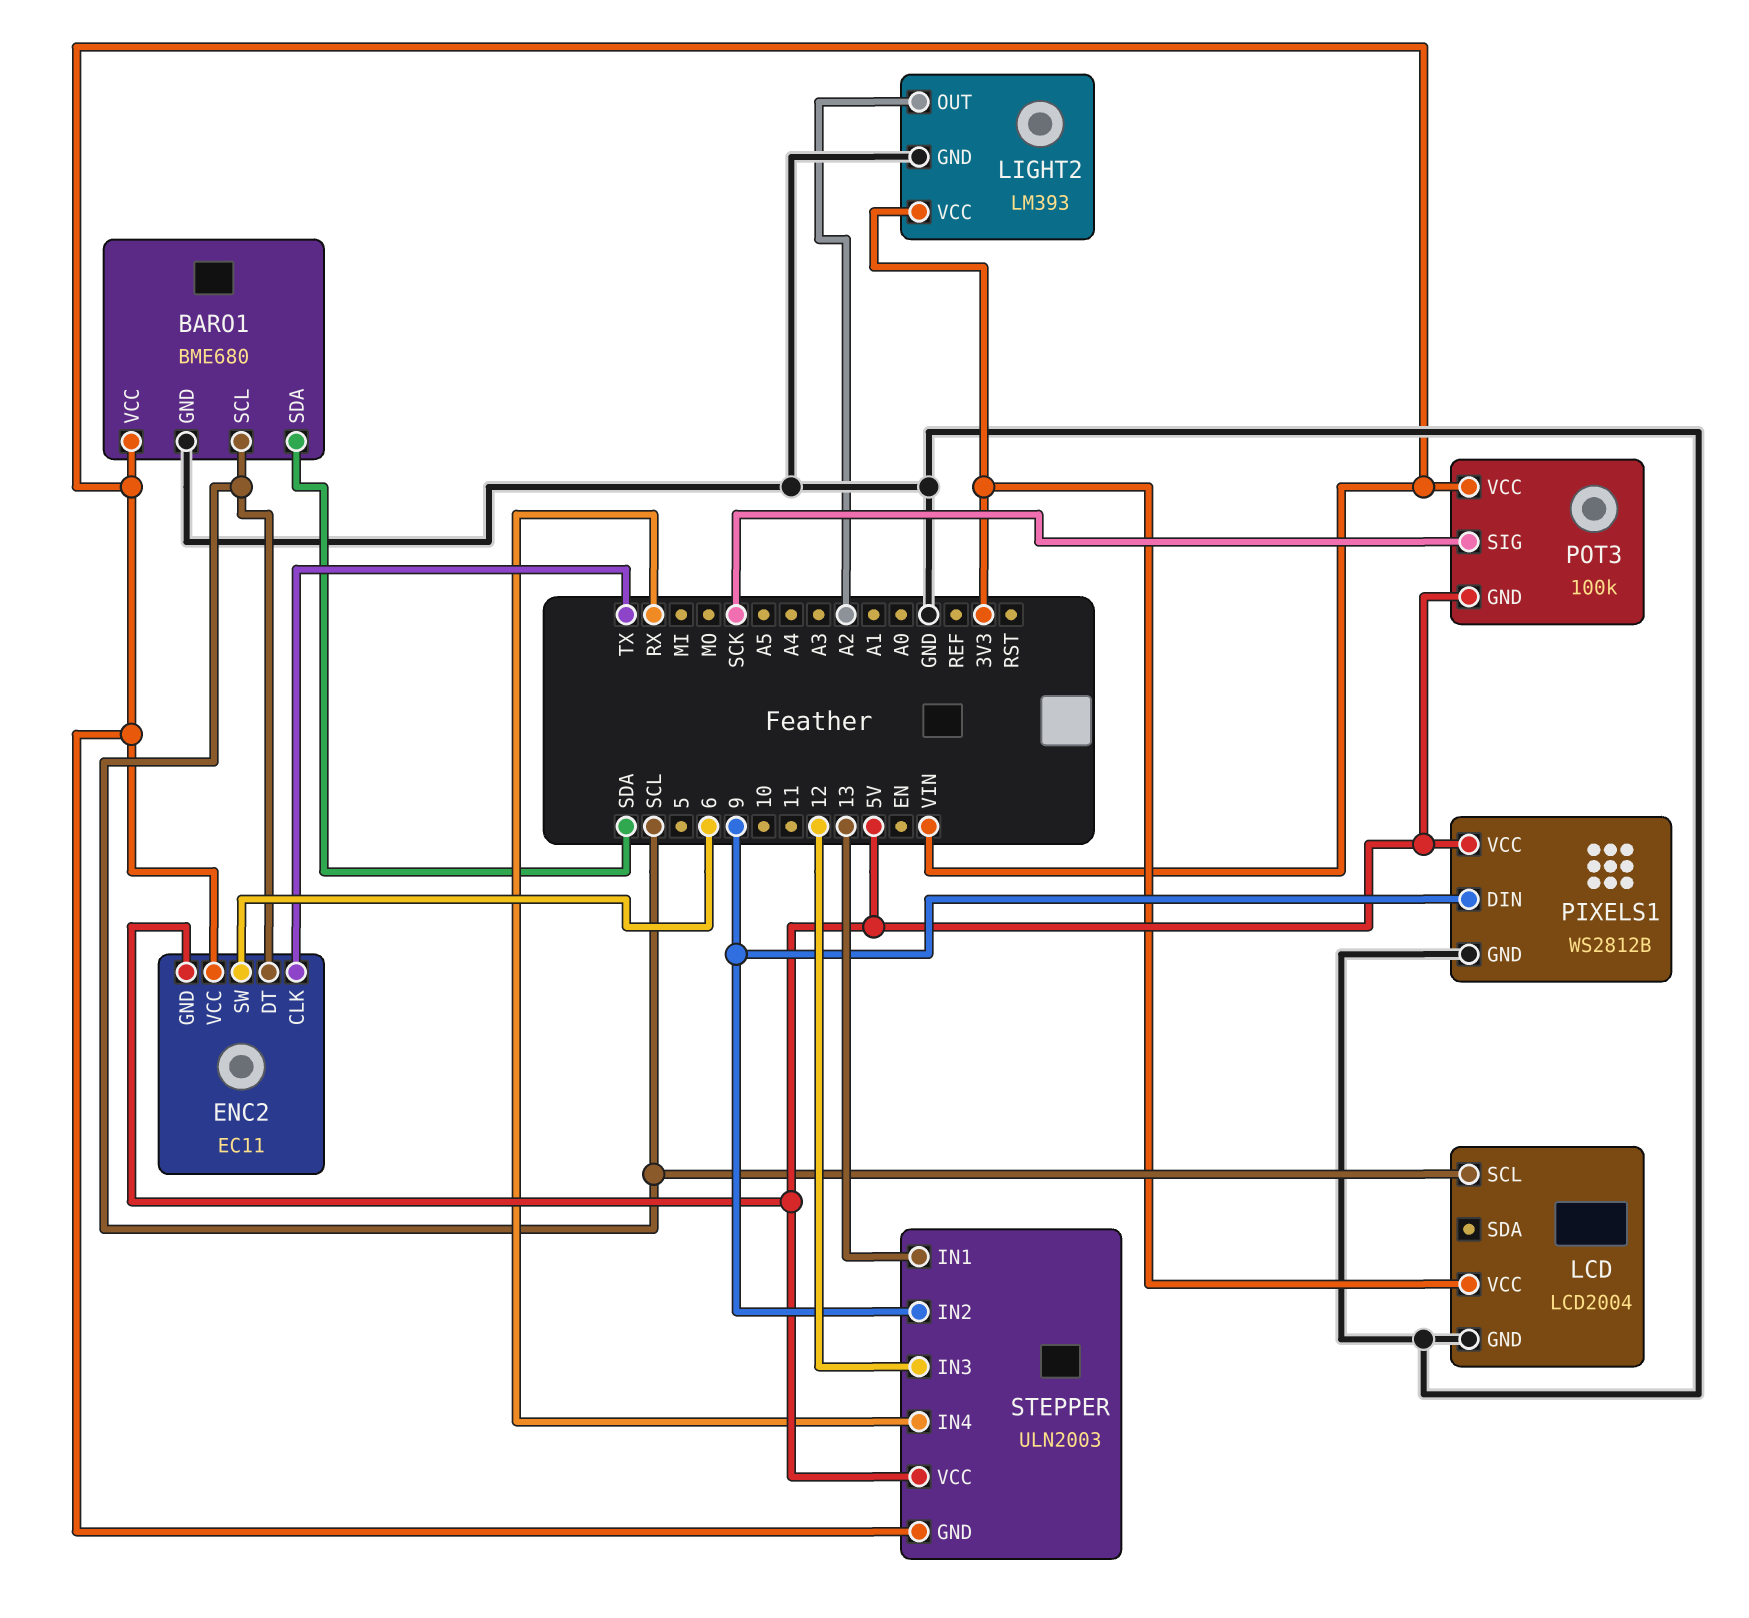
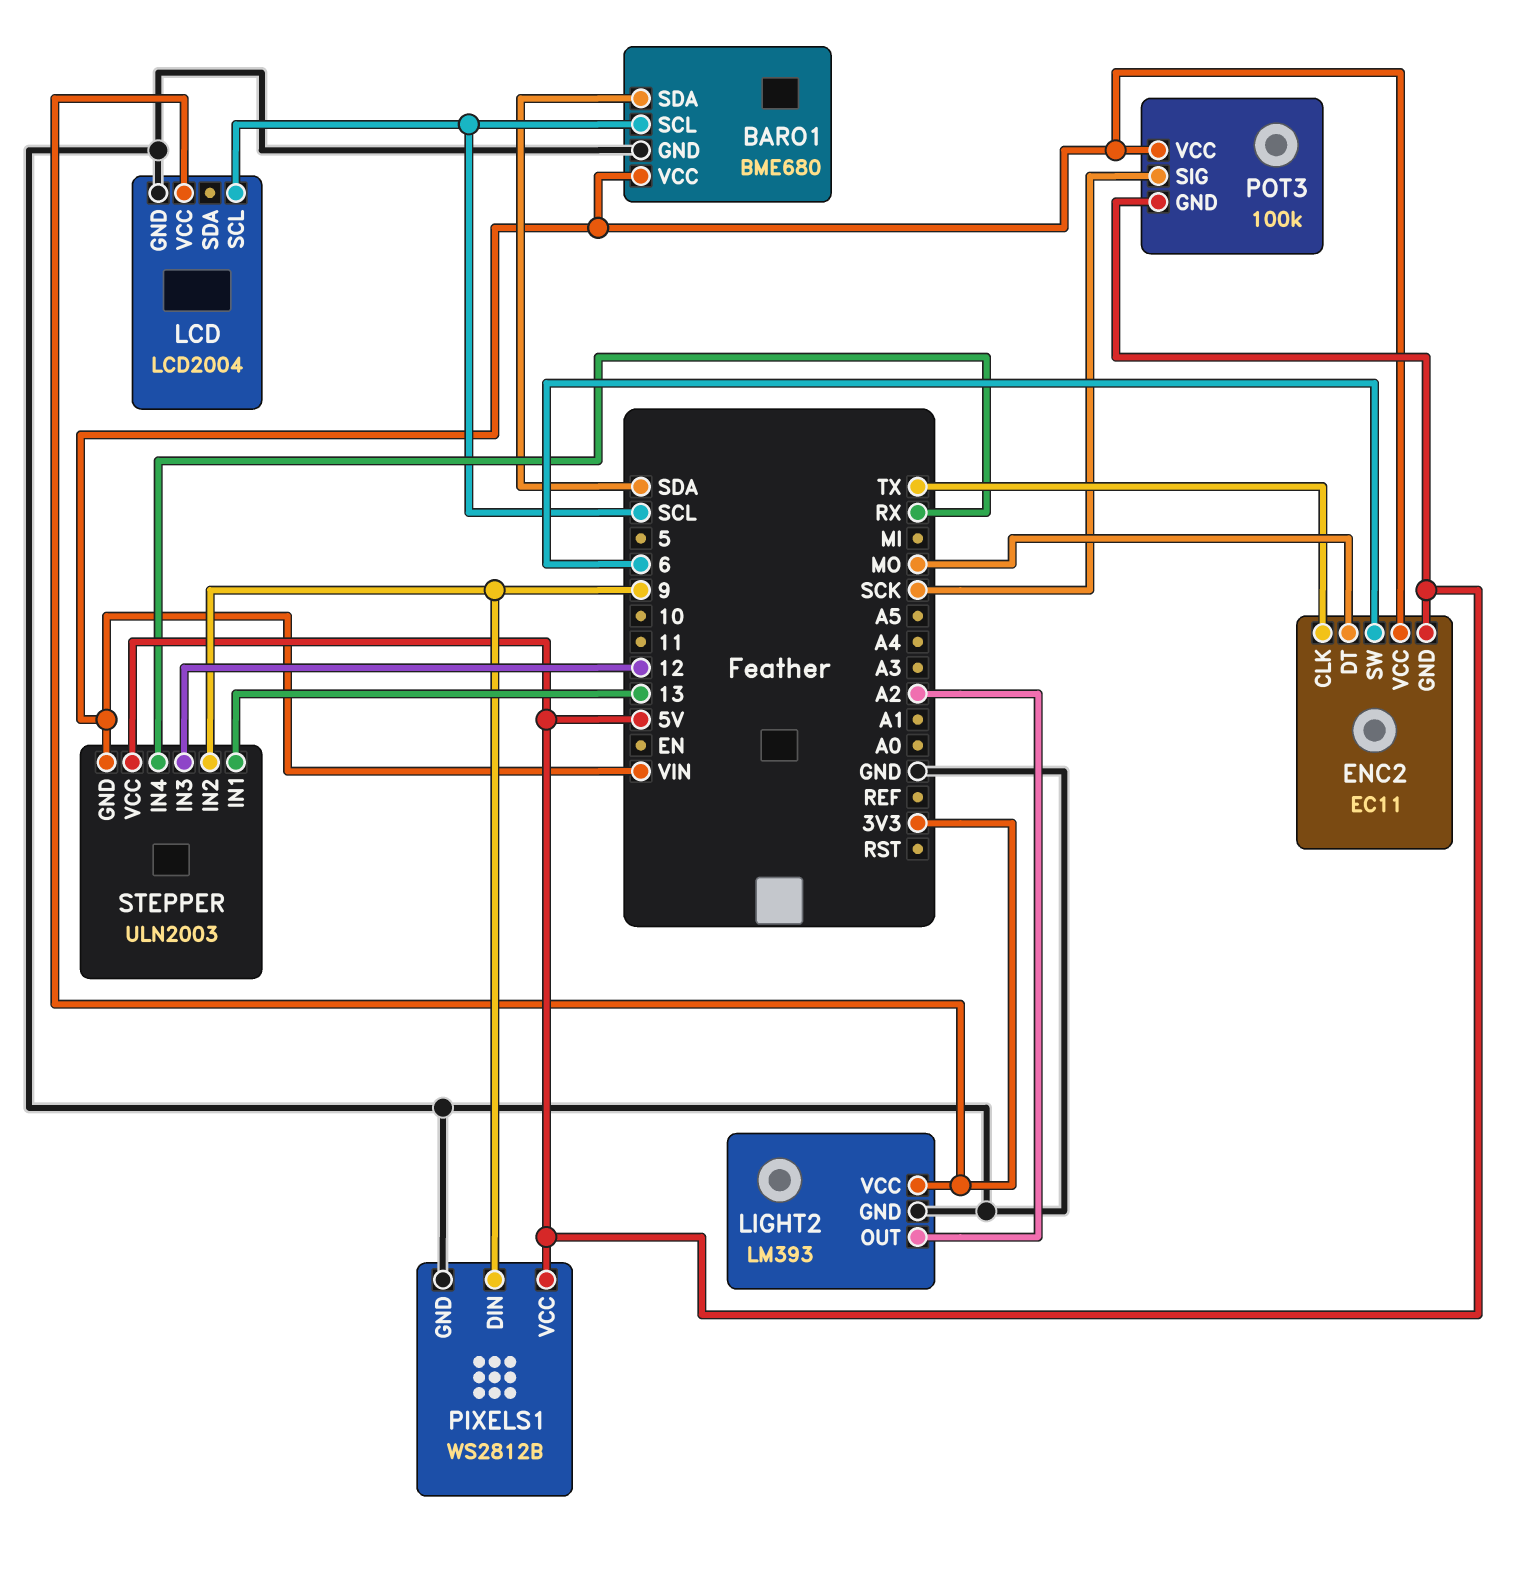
ENC2 pin DT: SCL -> MO

